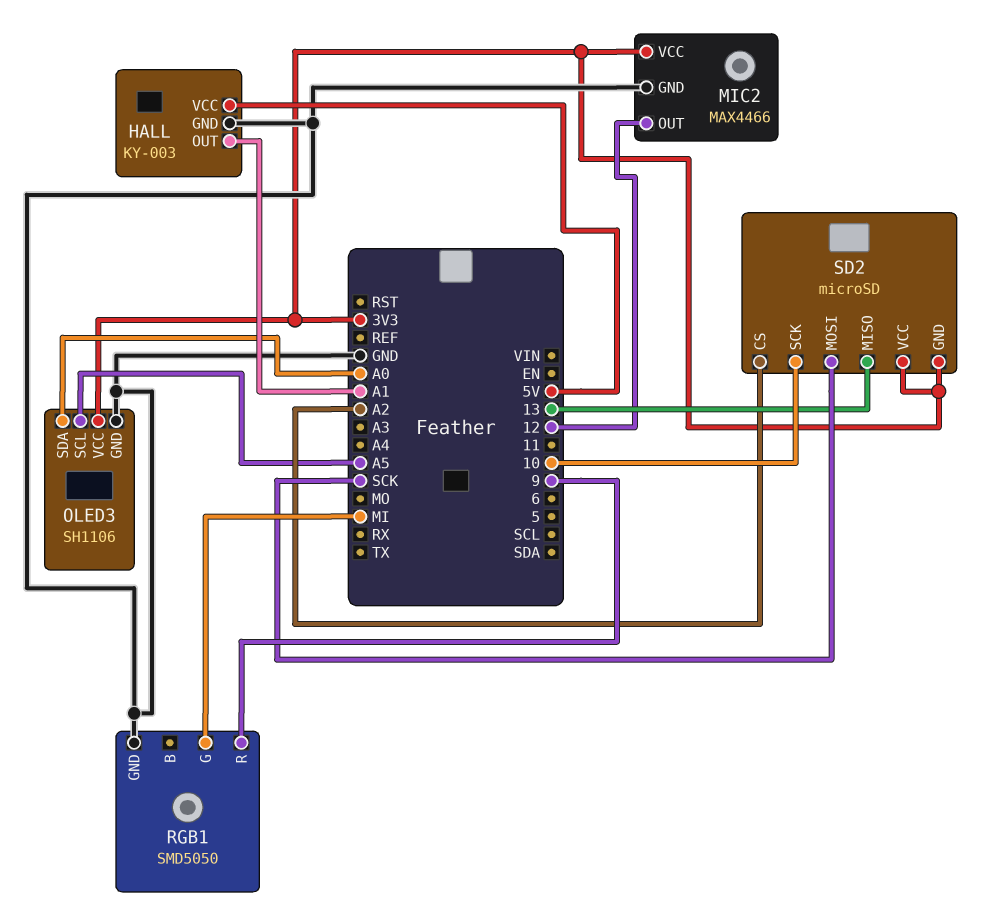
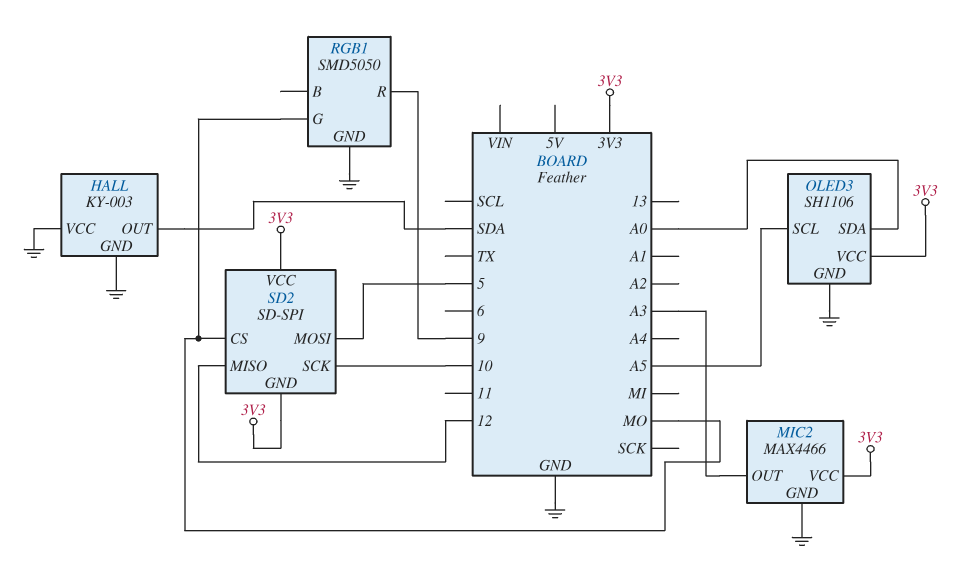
HALL pin OUT: A1 -> SDA
HALL pin VCC: 5V -> GND
MIC2 pin OUT: 12 -> A3
RGB1 pin G: MI -> MO
SD2: microSD -> SD-SPI
SD2 pin CS: A2 -> MO
SD2 pin MISO: 13 -> 12
SD2 pin MOSI: SCK -> 5

